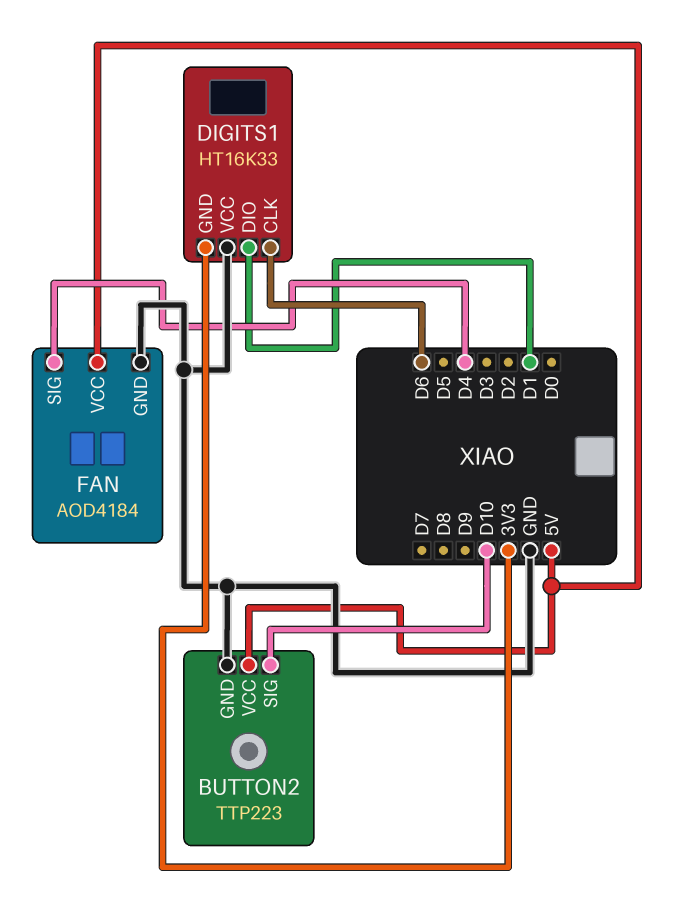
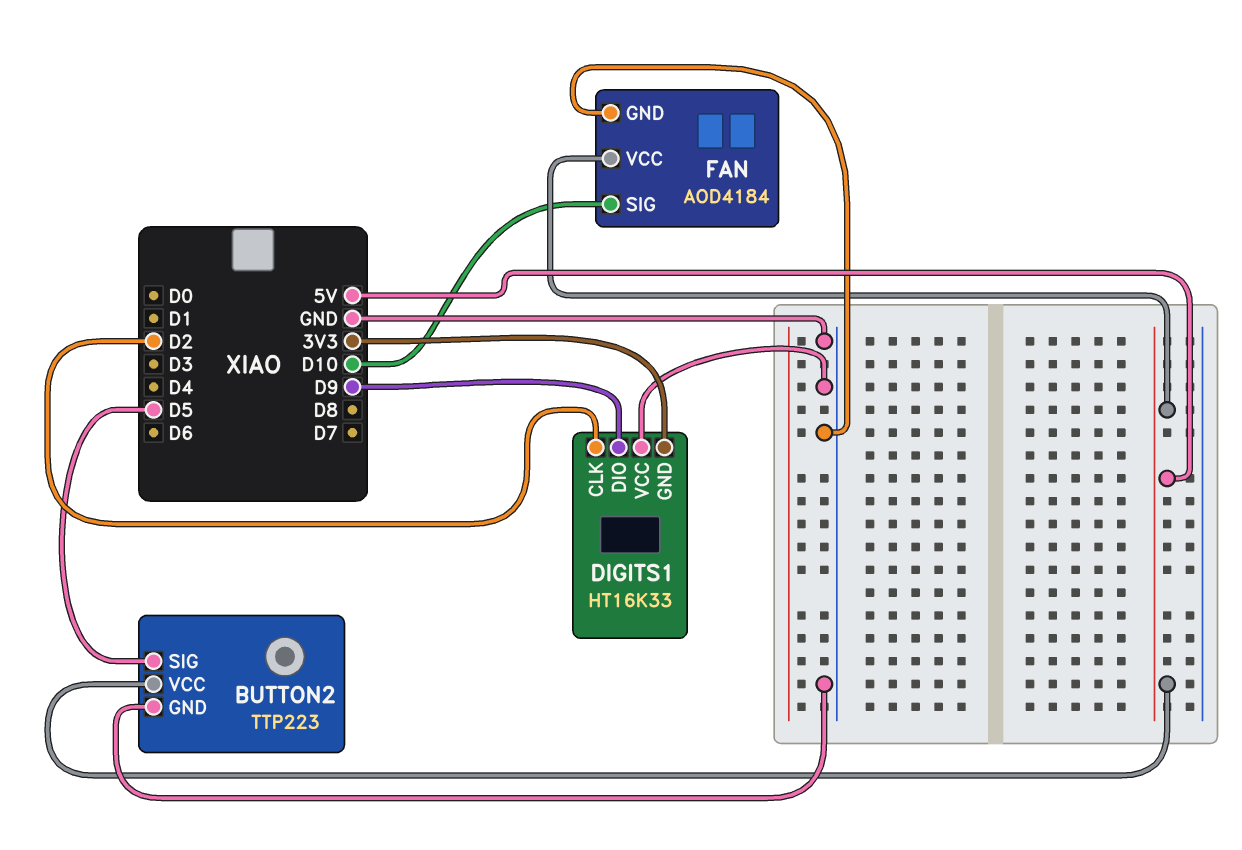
BUTTON2 pin SIG: D10 -> D5
DIGITS1 pin CLK: D6 -> D2
DIGITS1 pin DIO: D1 -> D9
FAN pin SIG: D4 -> D10

